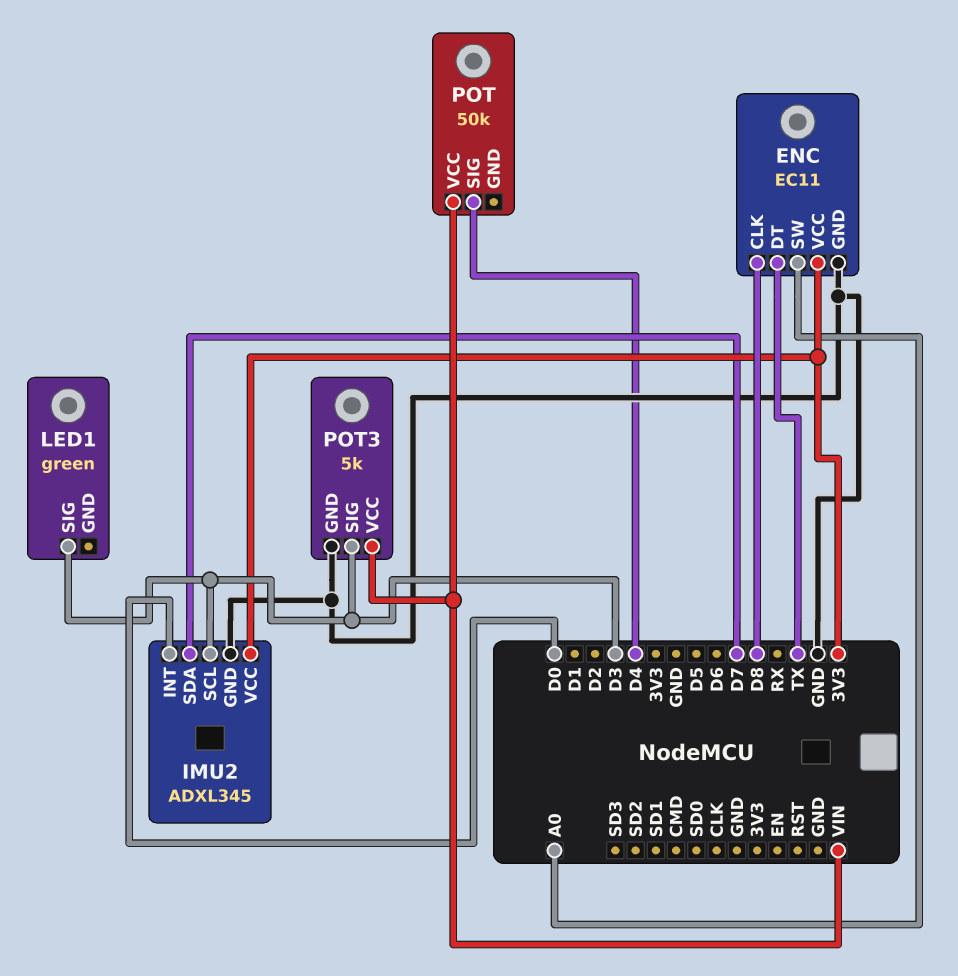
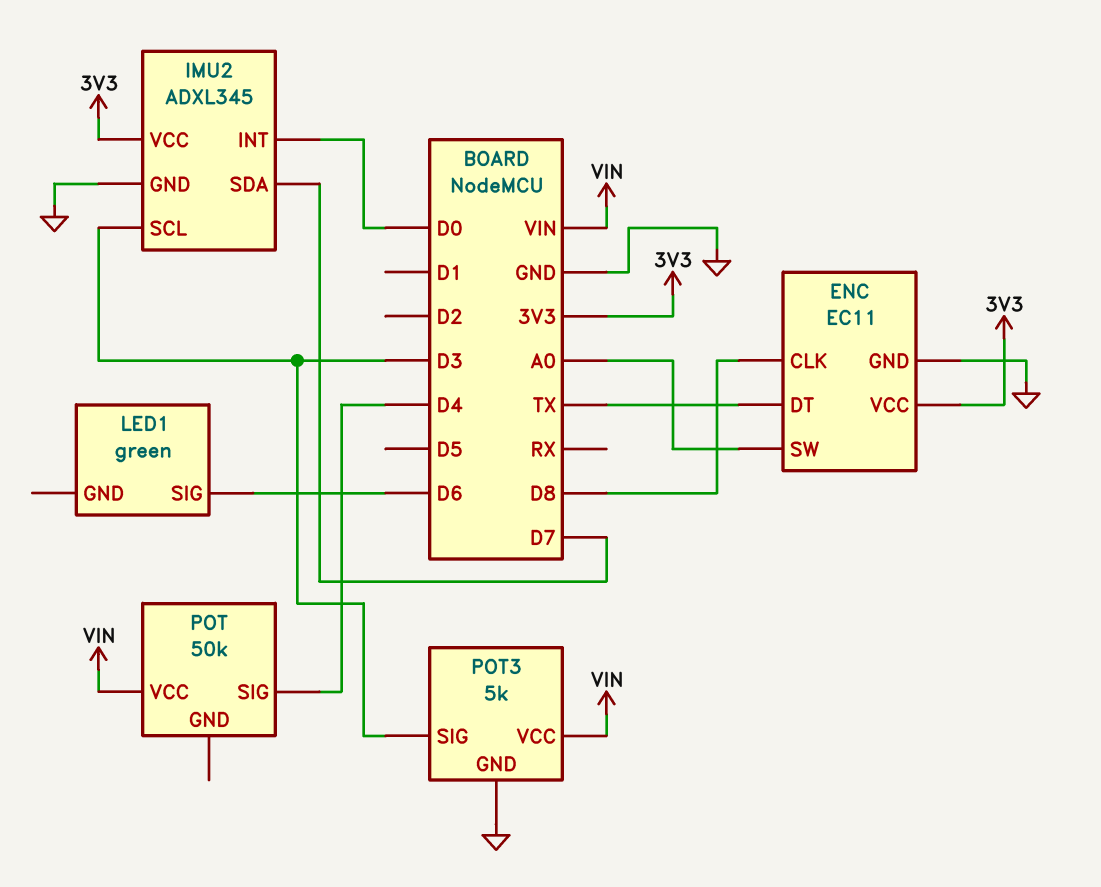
LED1 pin SIG: D3 -> D6

